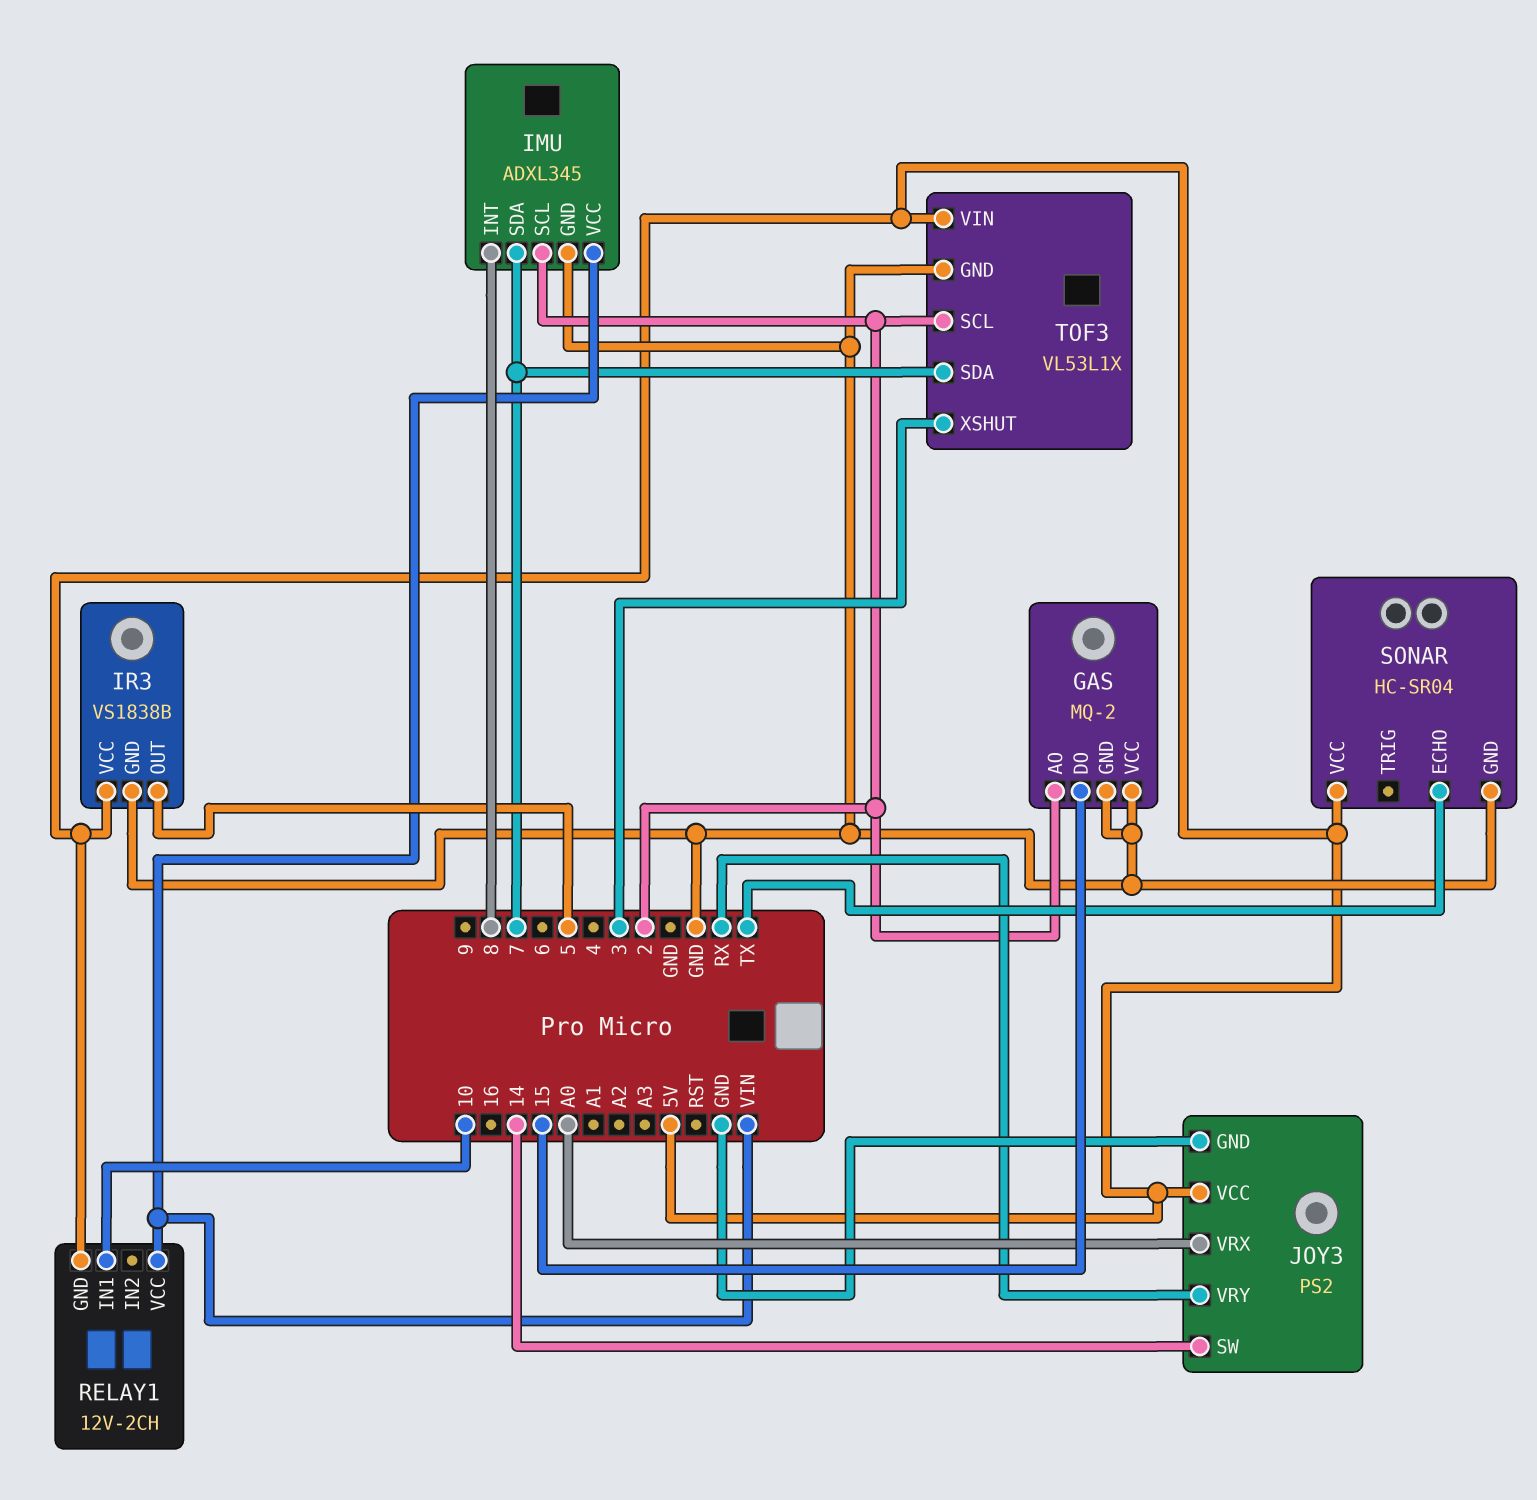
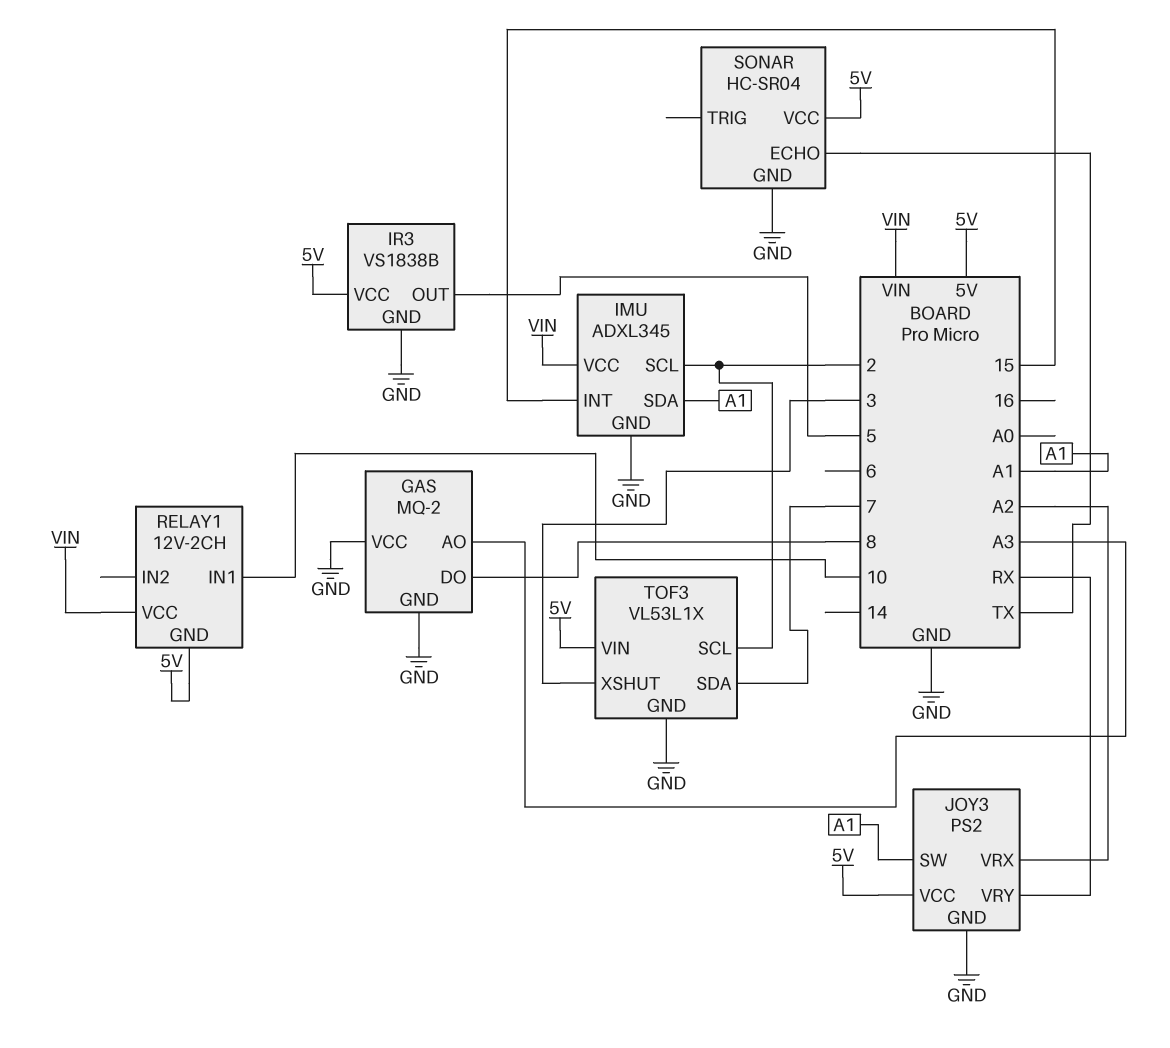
GAS pin AO: 2 -> A3
GAS pin DO: 15 -> 8
IMU pin INT: 8 -> 15
IMU pin SDA: 7 -> A1
JOY3 pin SW: 14 -> A1
JOY3 pin VRX: A0 -> A2

